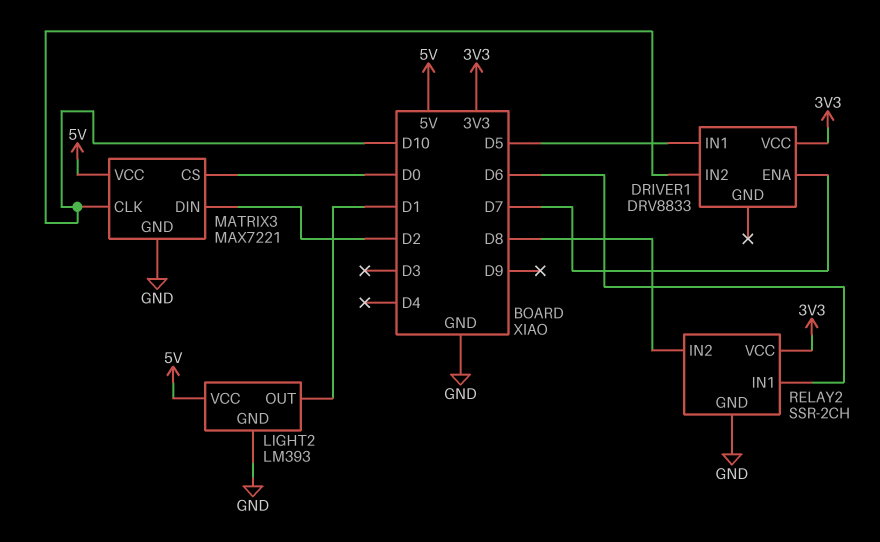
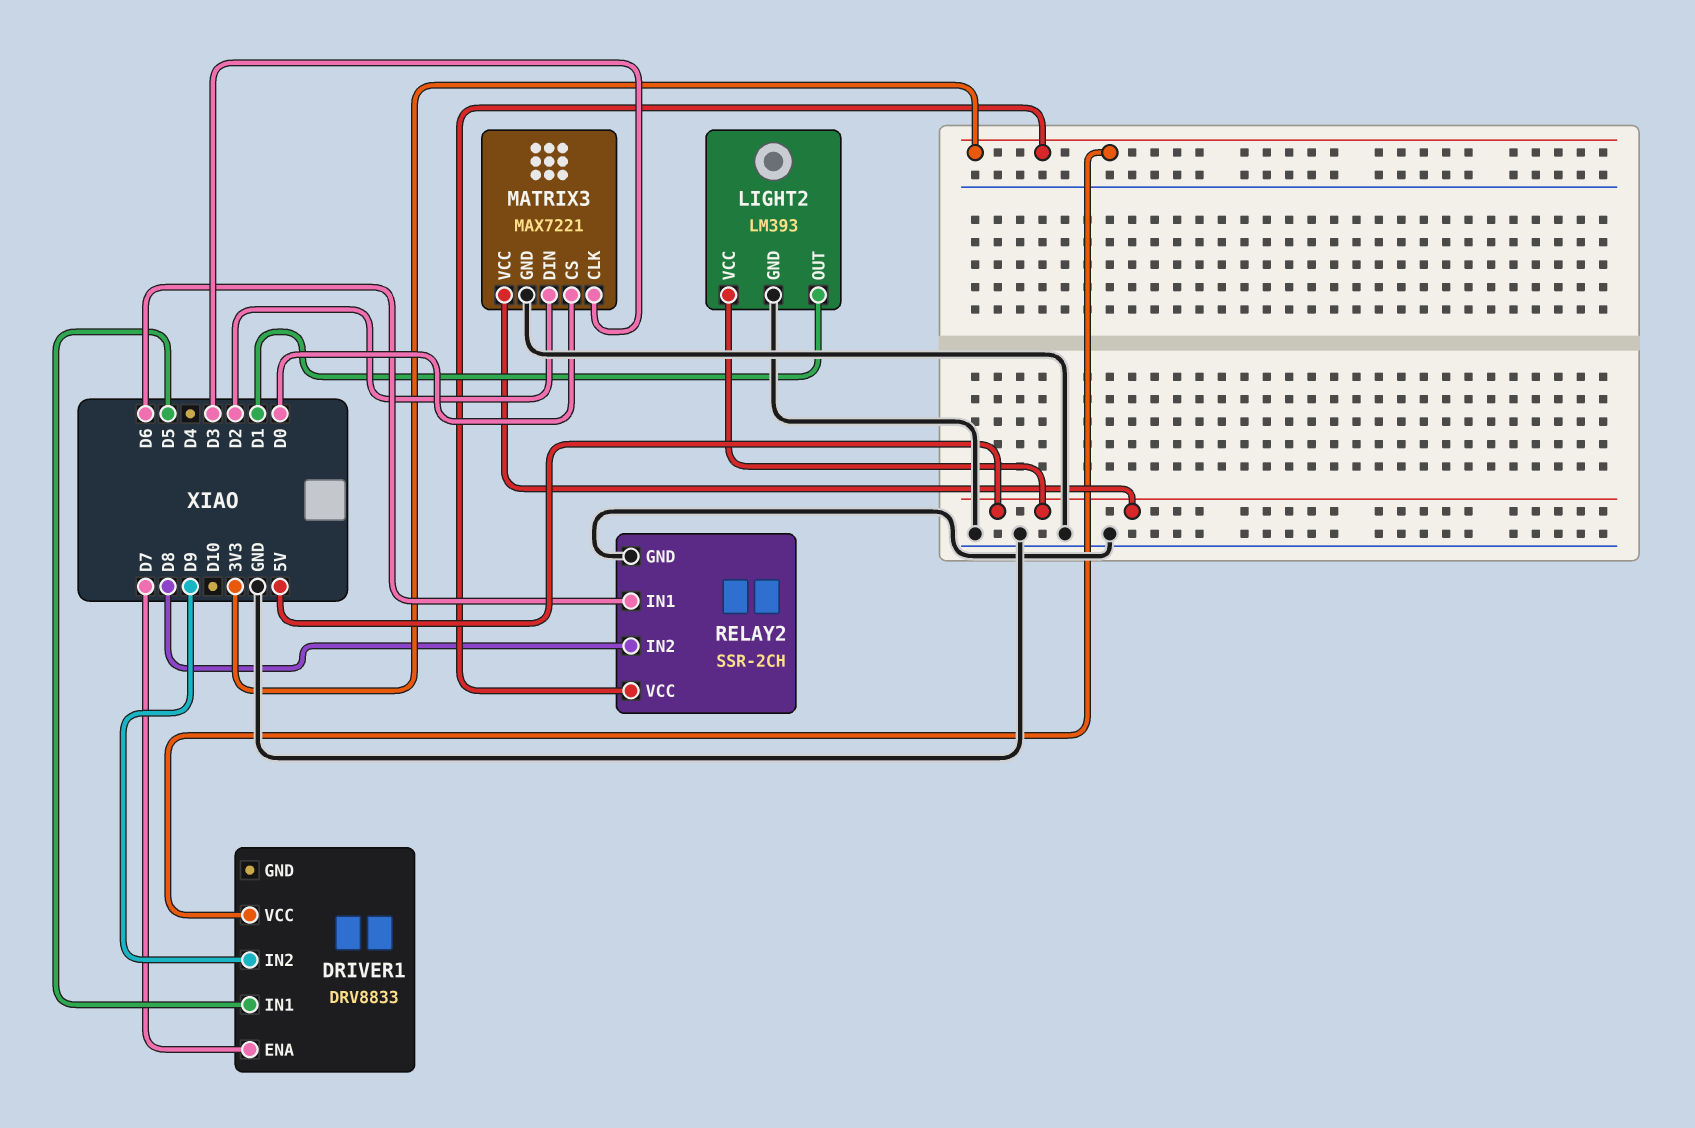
DRIVER1 pin IN2: D10 -> D9
MATRIX3 pin CLK: D10 -> D3

